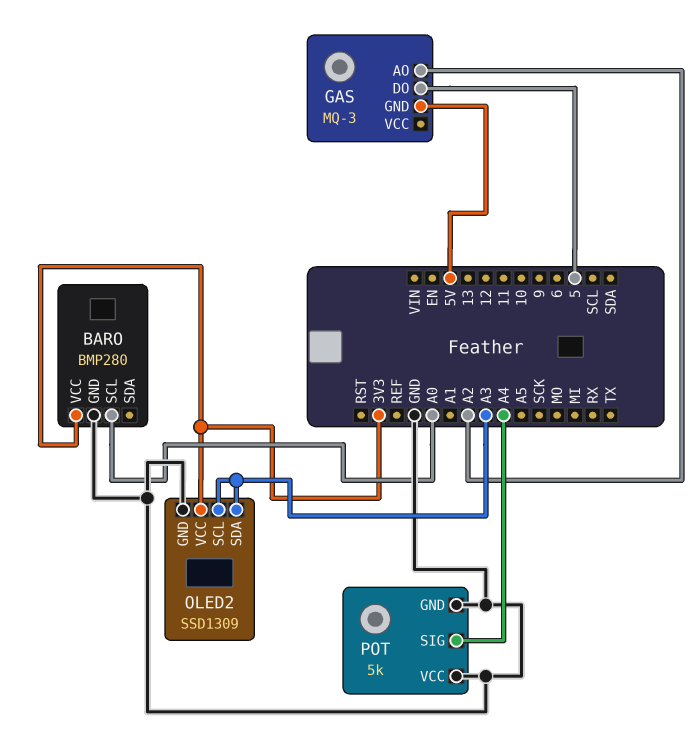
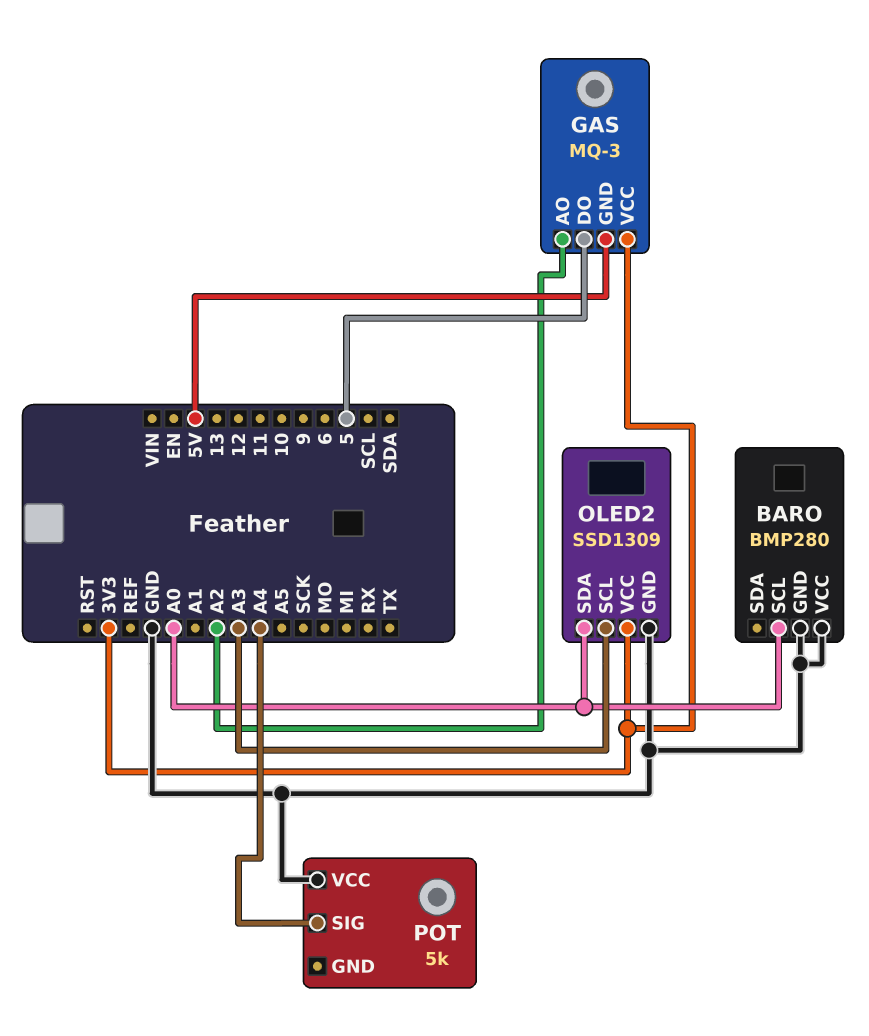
BARO pin VCC: 3V3 -> GND
GAS pin VCC: none -> 3V3
OLED2 pin SDA: A3 -> A0
POT pin GND: GND -> none

